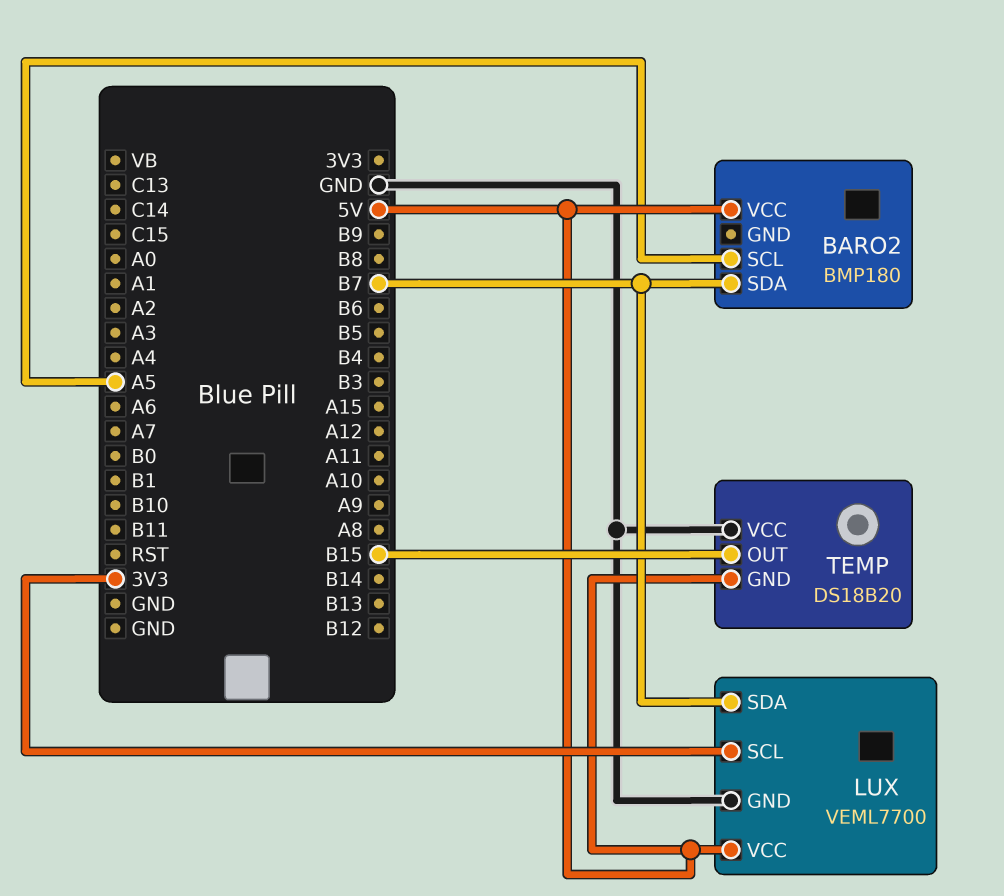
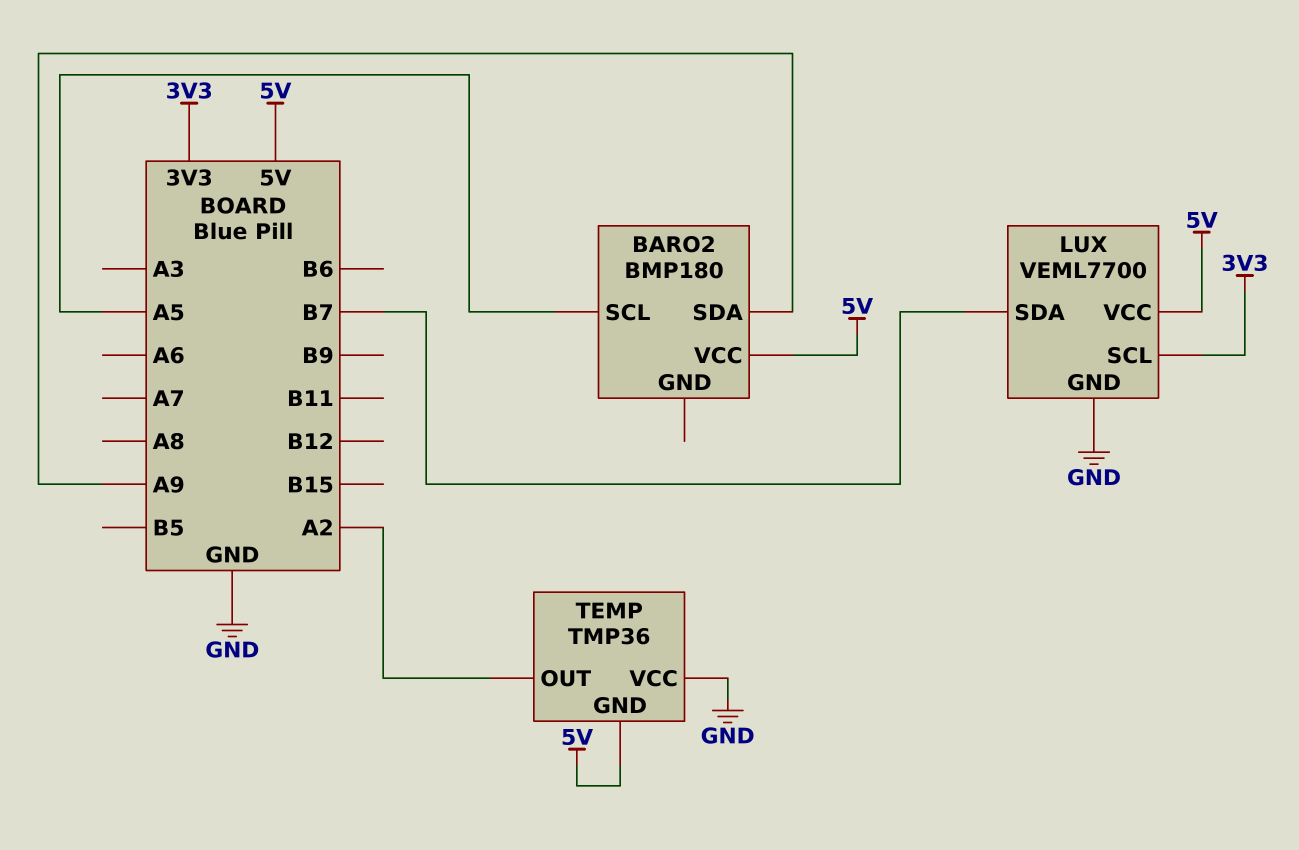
BARO2 pin SDA: B7 -> A9
TEMP: DS18B20 -> TMP36
TEMP pin OUT: B15 -> A2

